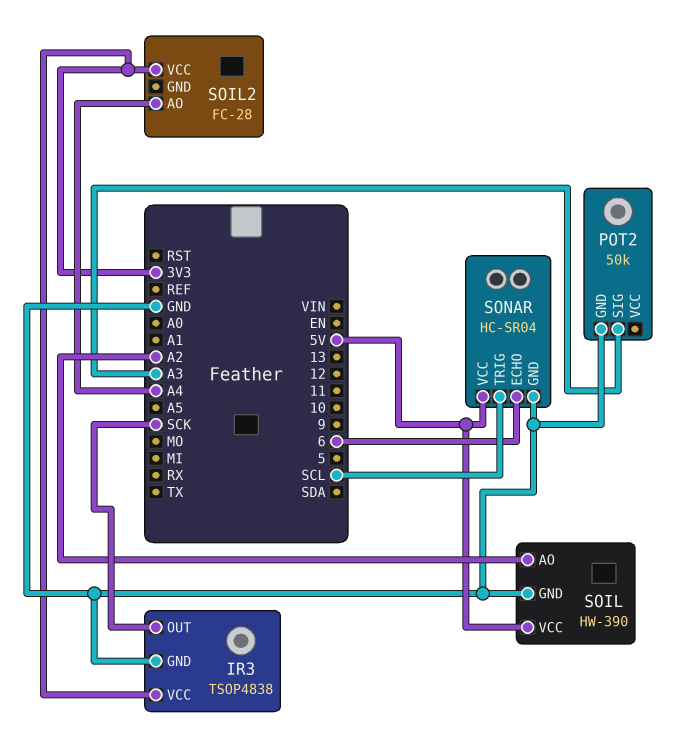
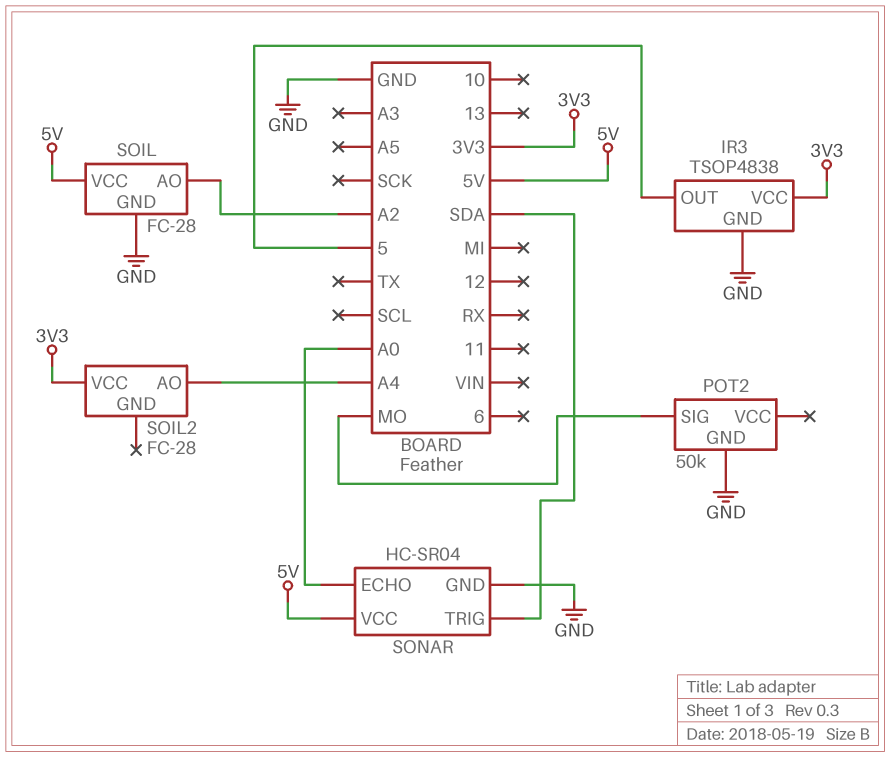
IR3 pin OUT: SCK -> 5
POT2 pin SIG: A3 -> MO
SOIL: HW-390 -> FC-28
SONAR pin ECHO: 6 -> A0
SONAR pin TRIG: SCL -> SDA

